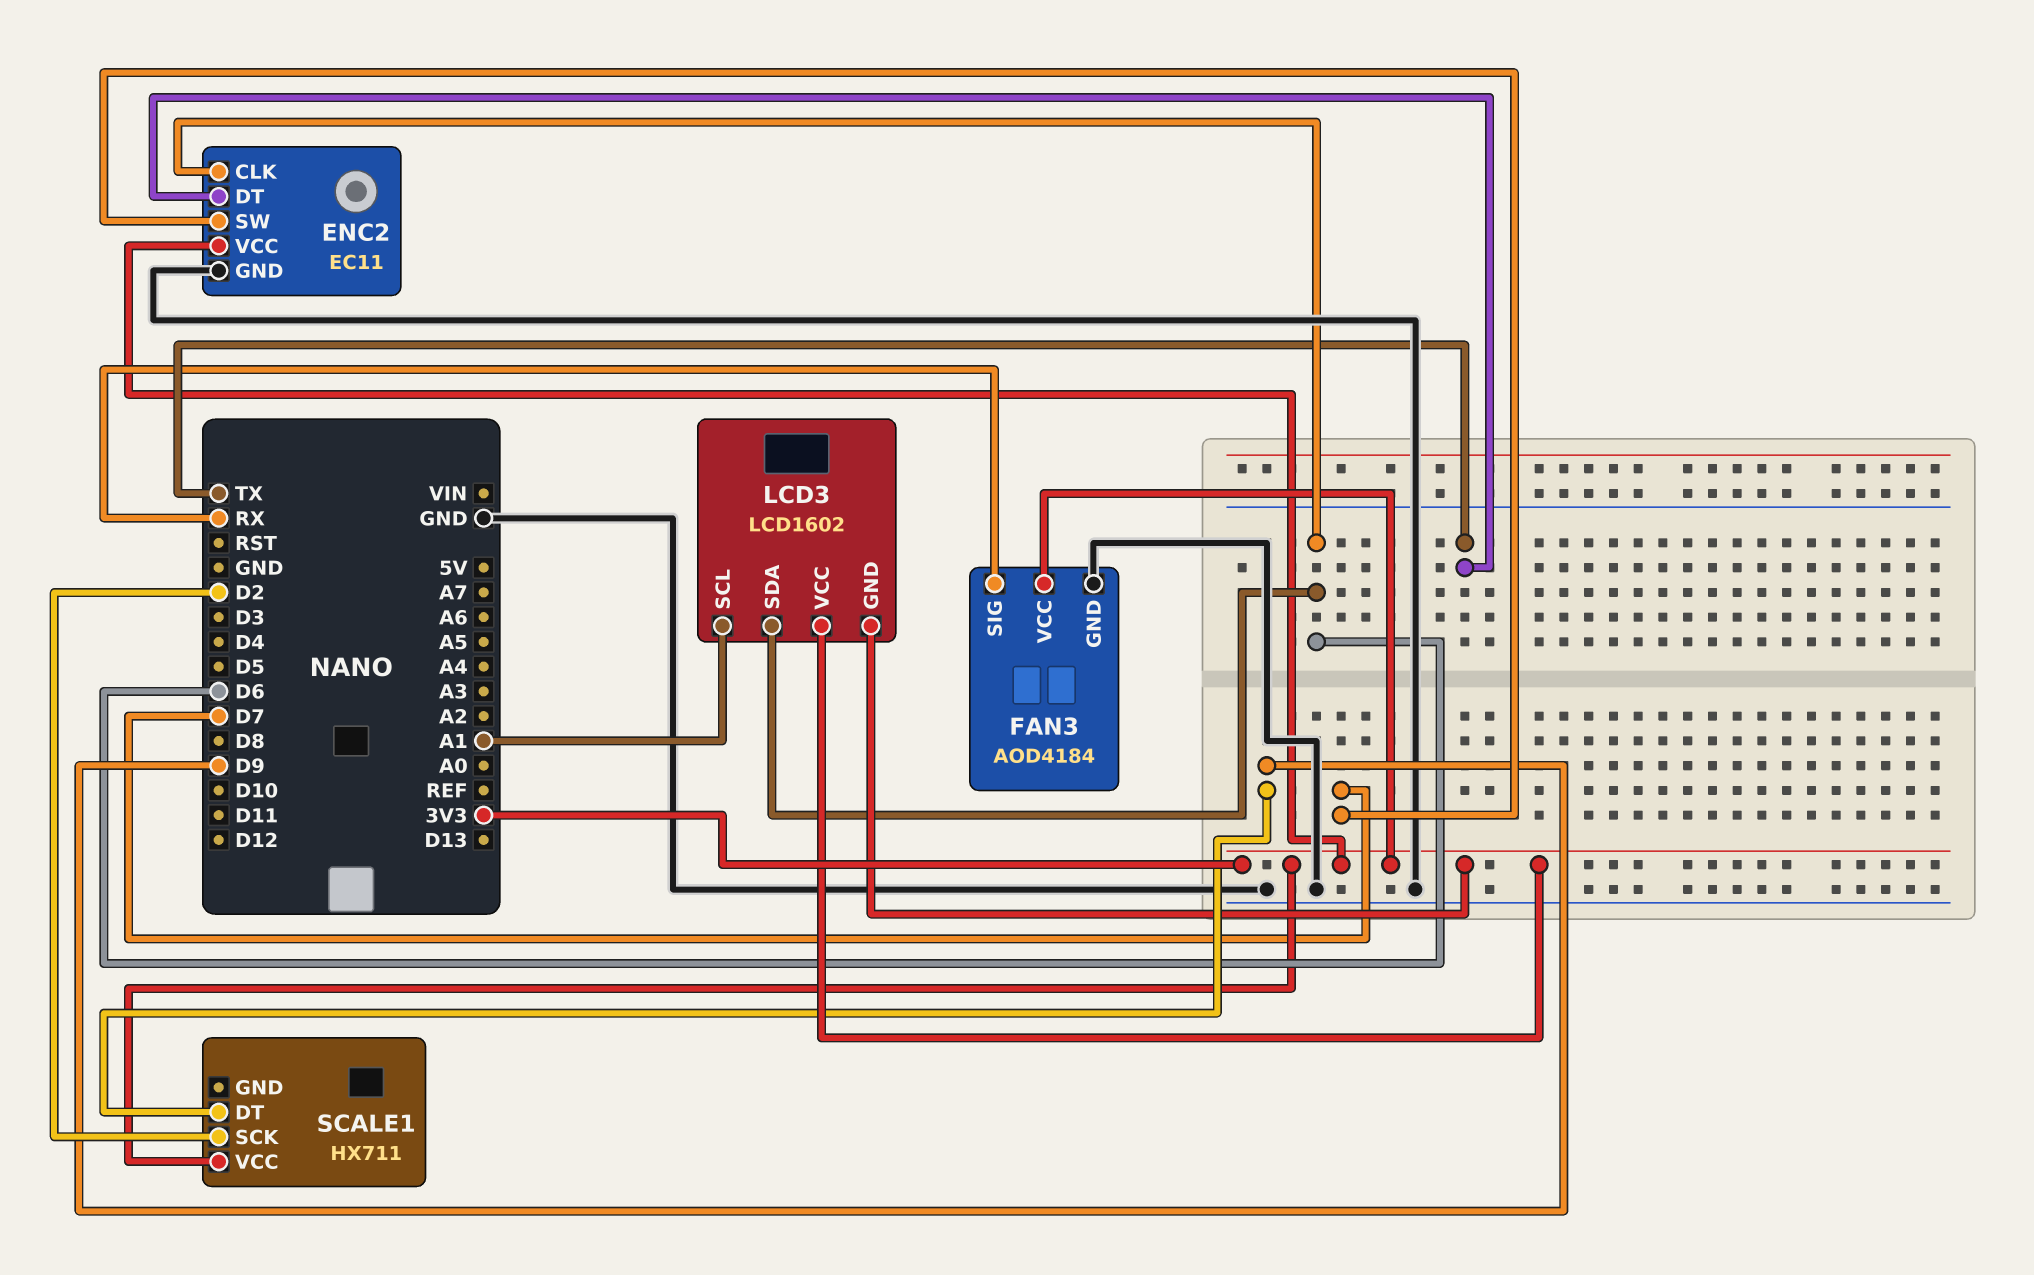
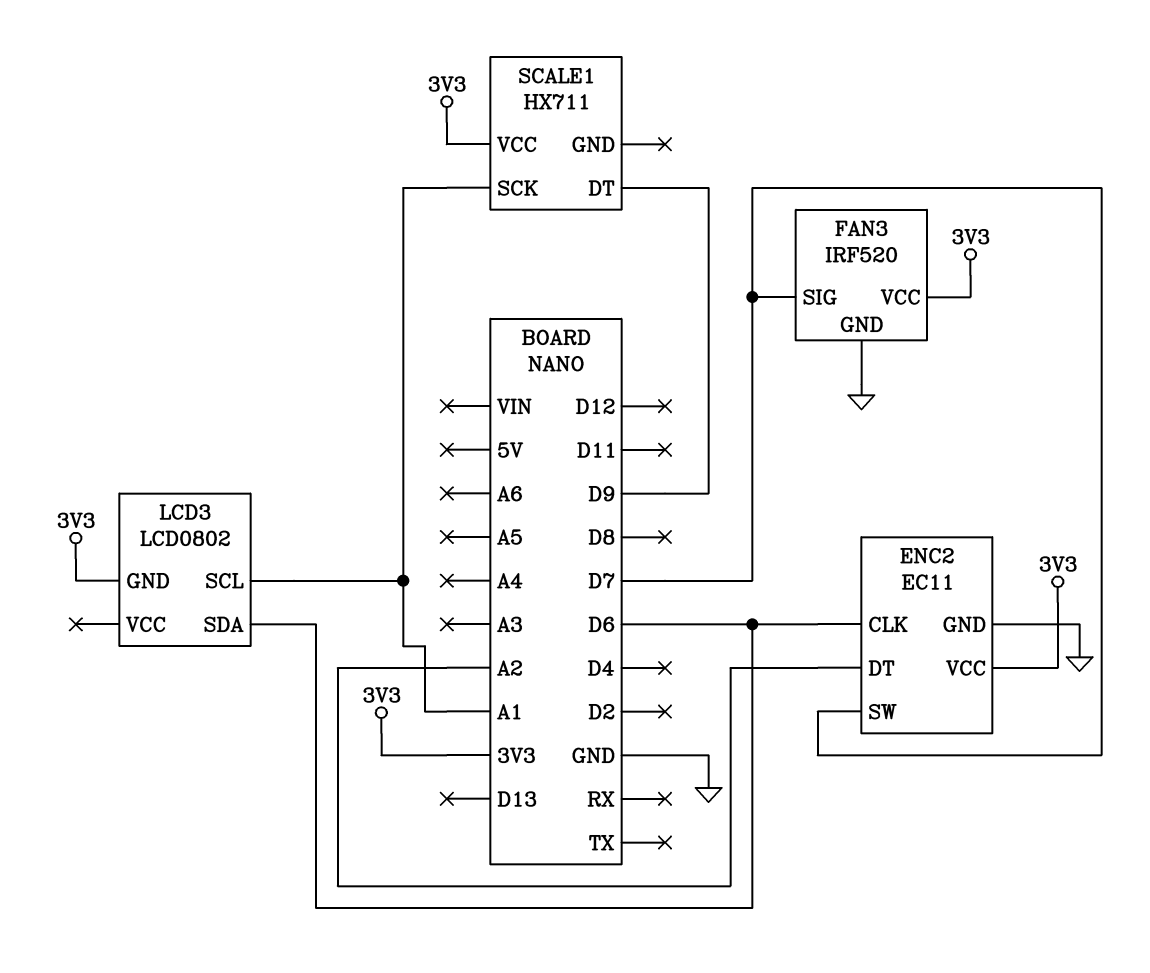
ENC2 pin DT: TX -> A2
FAN3: AOD4184 -> IRF520
FAN3 pin SIG: RX -> D7
LCD3: LCD1602 -> LCD0802
LCD3 pin VCC: 3V3 -> none
SCALE1 pin SCK: D2 -> A1

